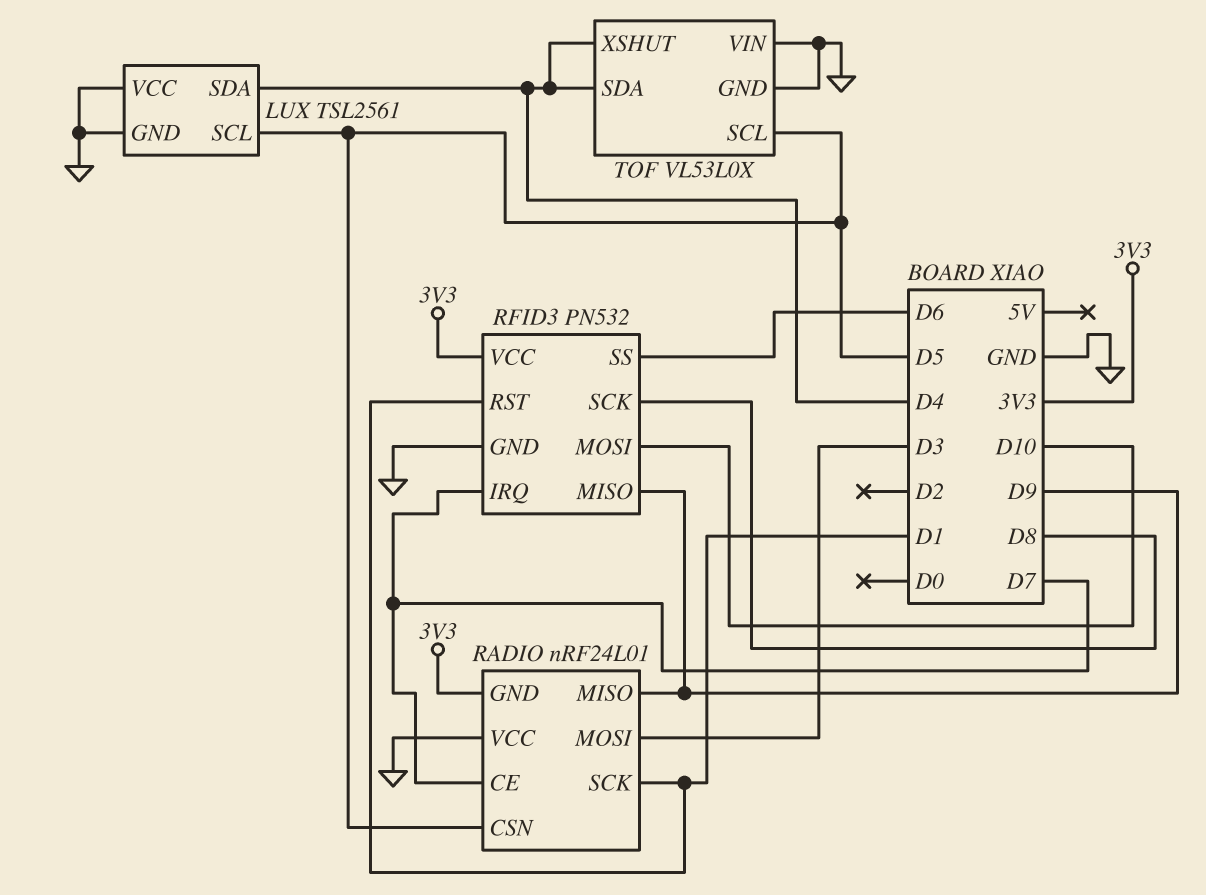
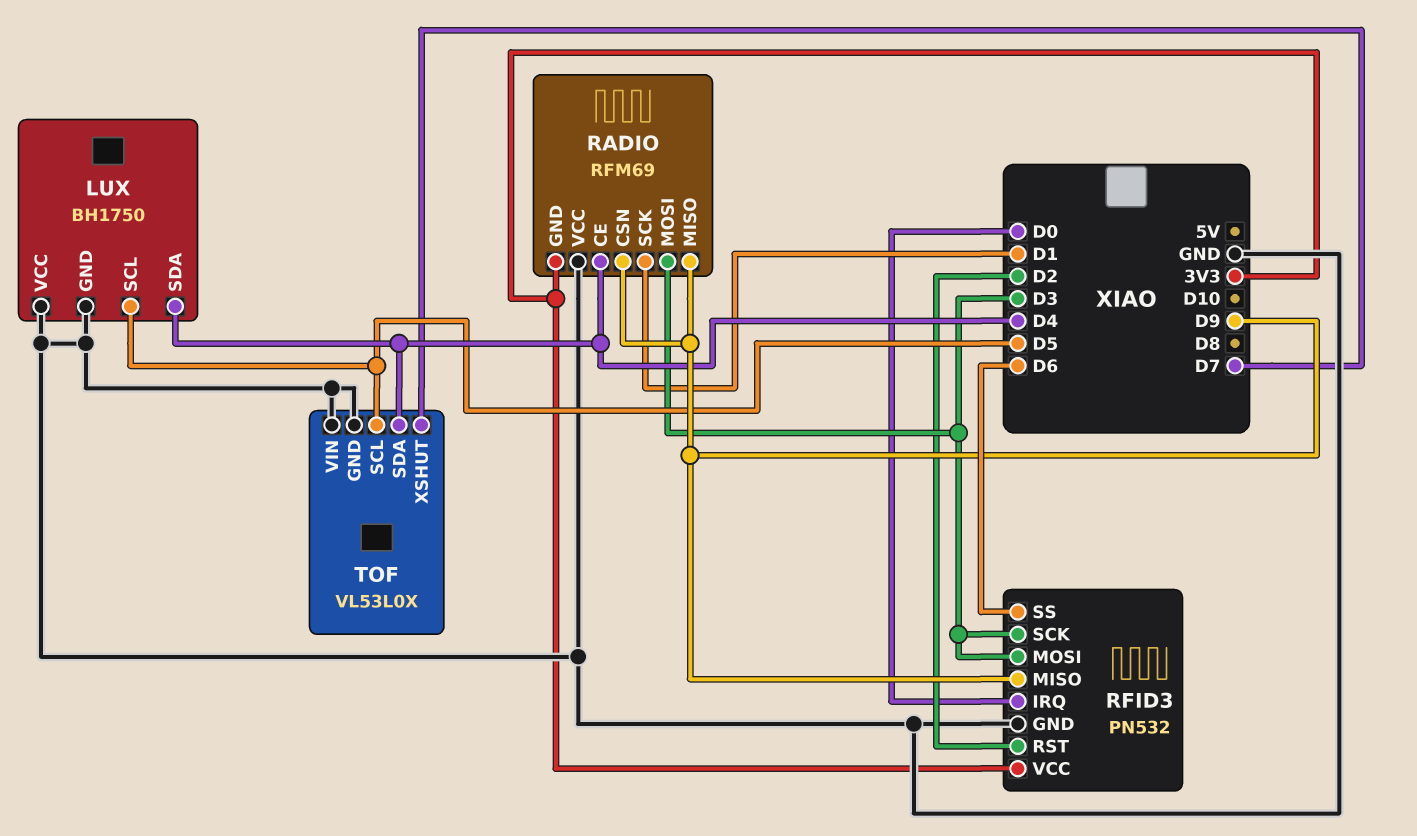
LUX: TSL2561 -> BH1750
RADIO: nRF24L01 -> RFM69
RADIO pin CE: D7 -> D4
RADIO pin CSN: D5 -> D9
RFID3 pin IRQ: D7 -> D0
RFID3 pin MOSI: D10 -> D3
RFID3 pin RST: D1 -> D2
RFID3 pin SCK: D8 -> D3
TOF pin XSHUT: D4 -> D7

